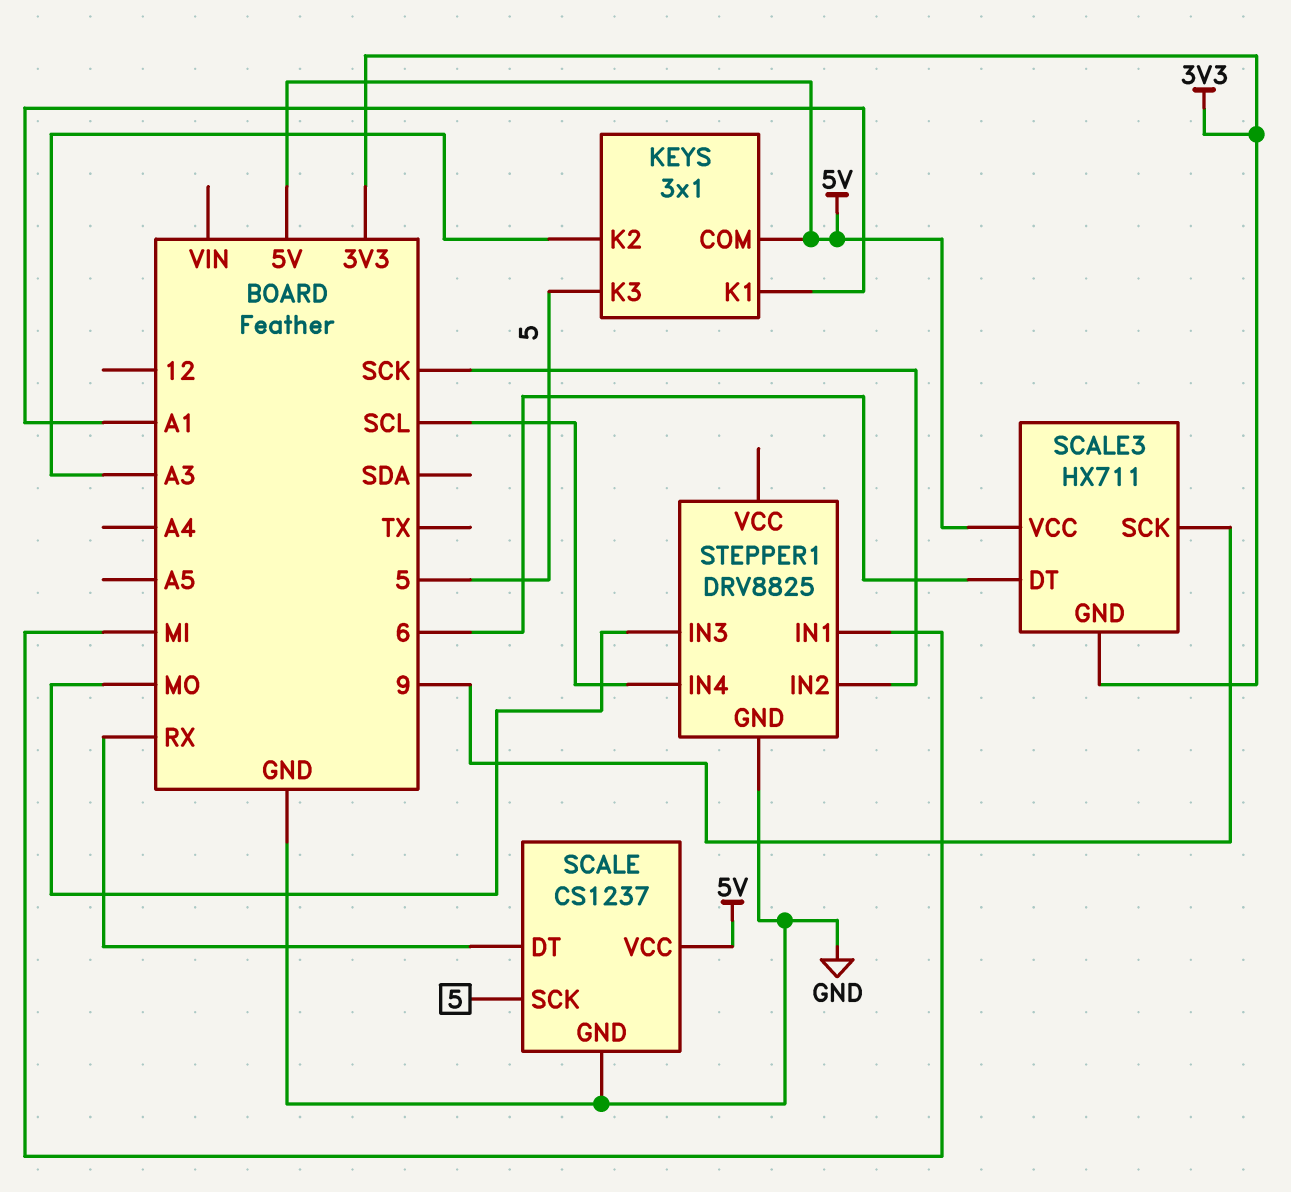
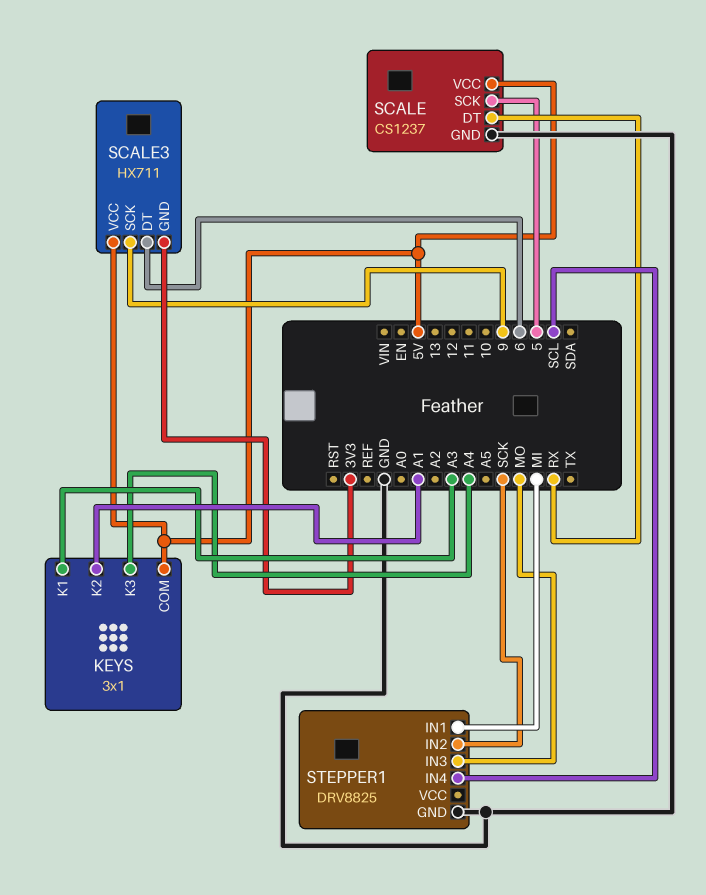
KEYS pin K1: A1 -> A3
KEYS pin K2: A3 -> A1
KEYS pin K3: 5 -> A4

